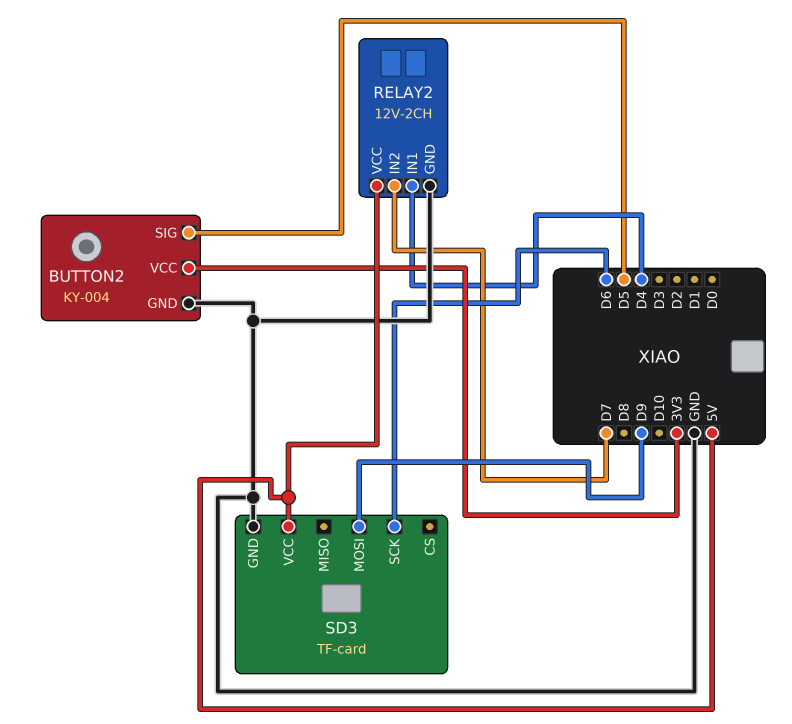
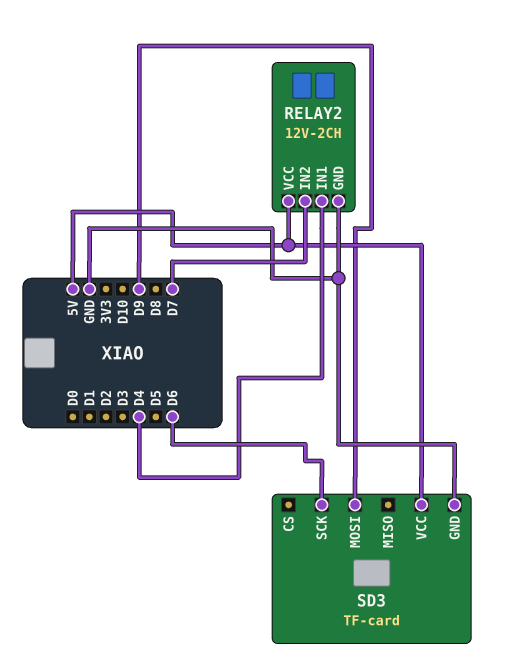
BUTTON2: KY-004 -> none
BUTTON2 pin GND: GND -> none
BUTTON2 pin SIG: D5 -> none
BUTTON2 pin VCC: 3V3 -> none

